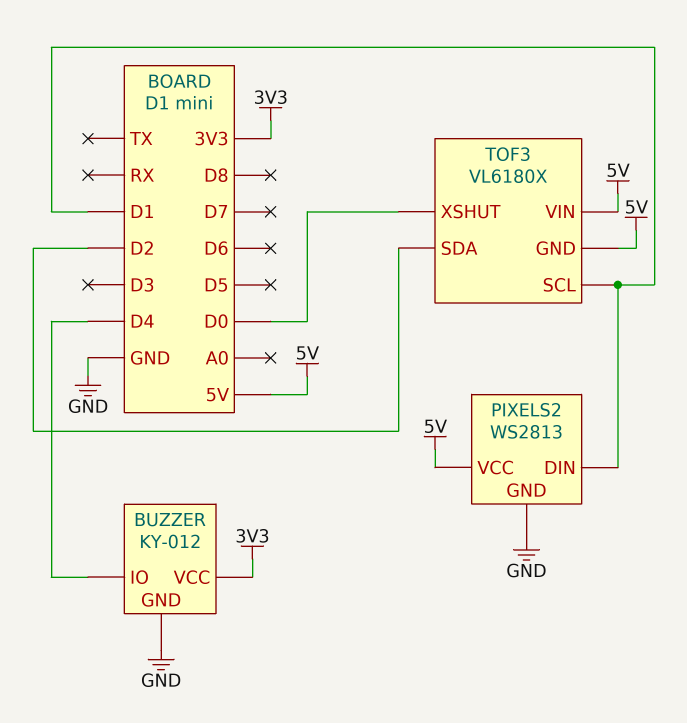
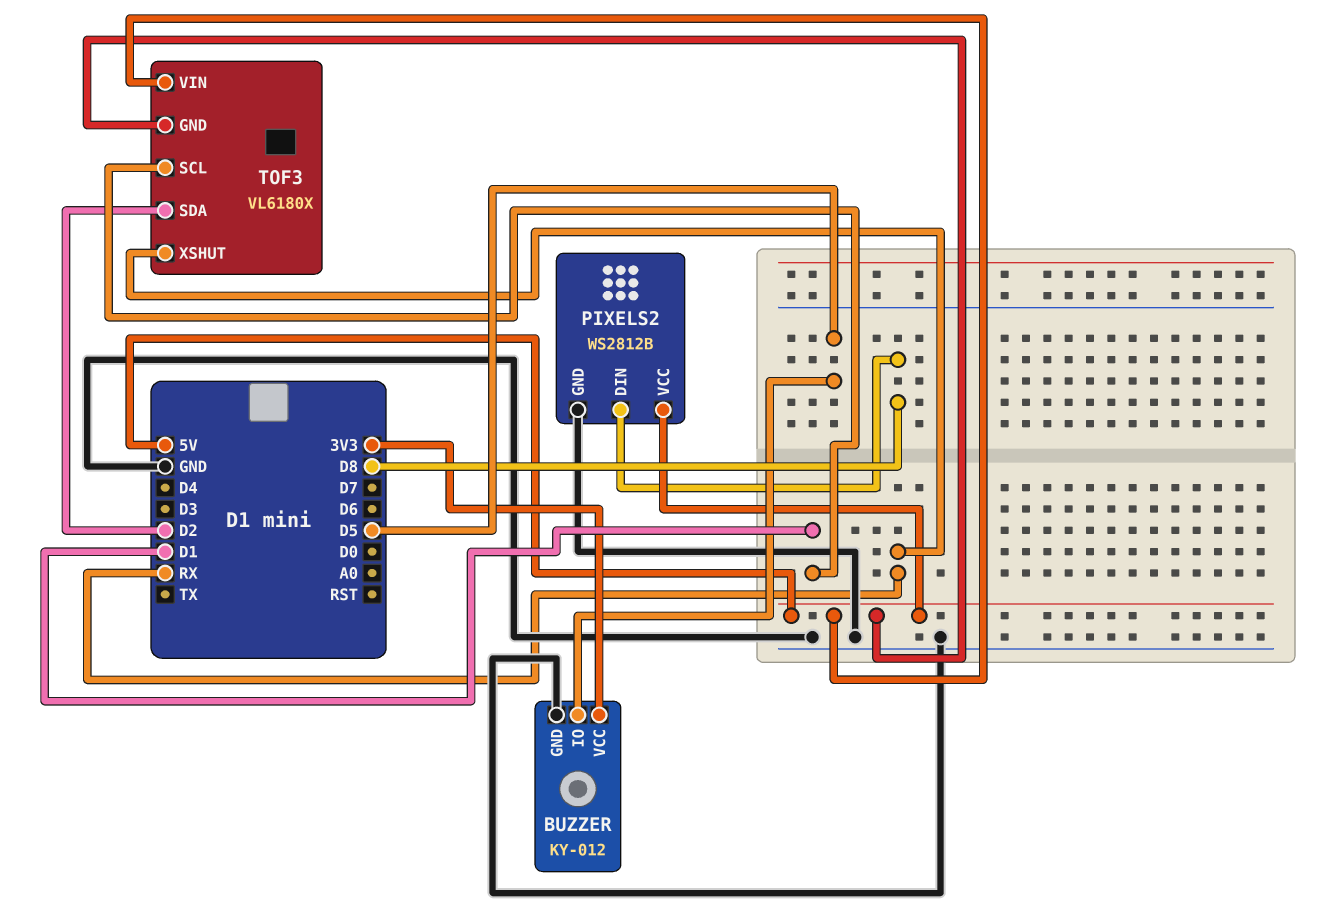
BUZZER pin IO: D4 -> D5
PIXELS2: WS2813 -> WS2812B
PIXELS2 pin DIN: D1 -> D8
TOF3 pin XSHUT: D0 -> RX

